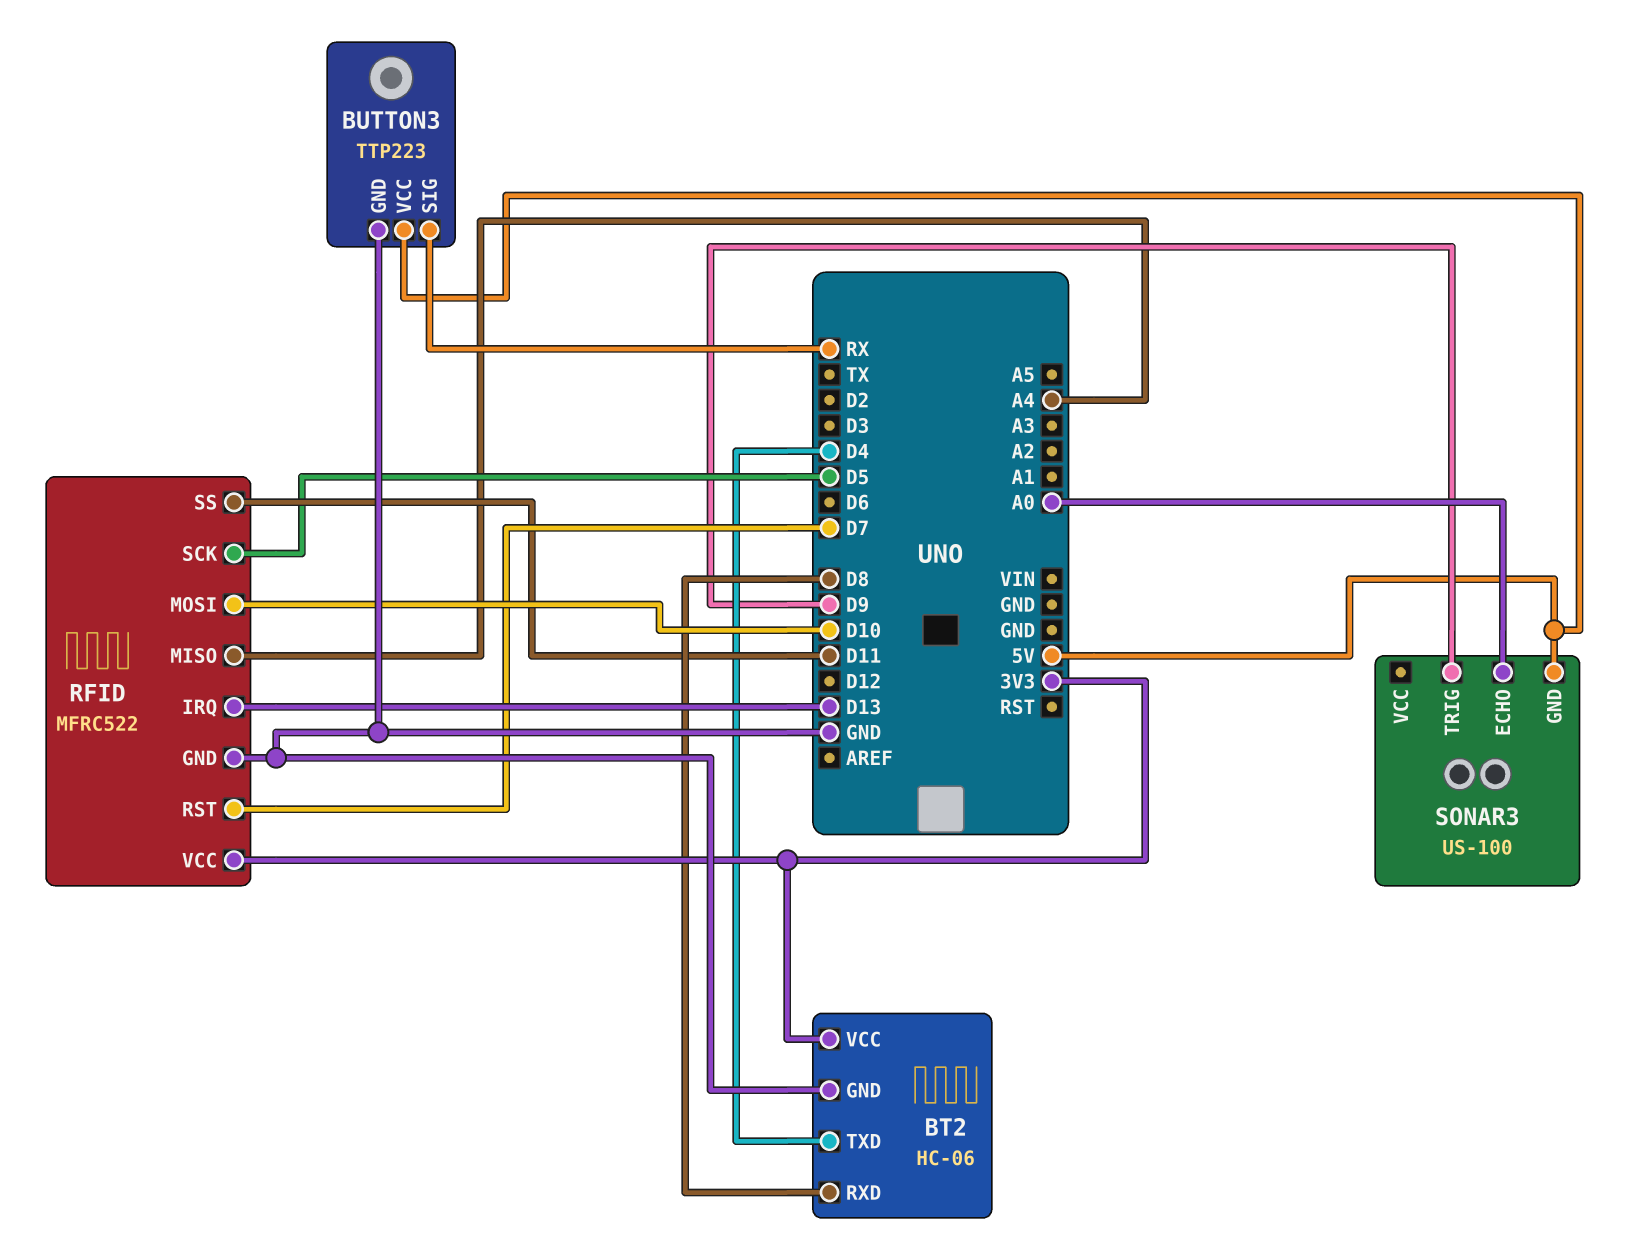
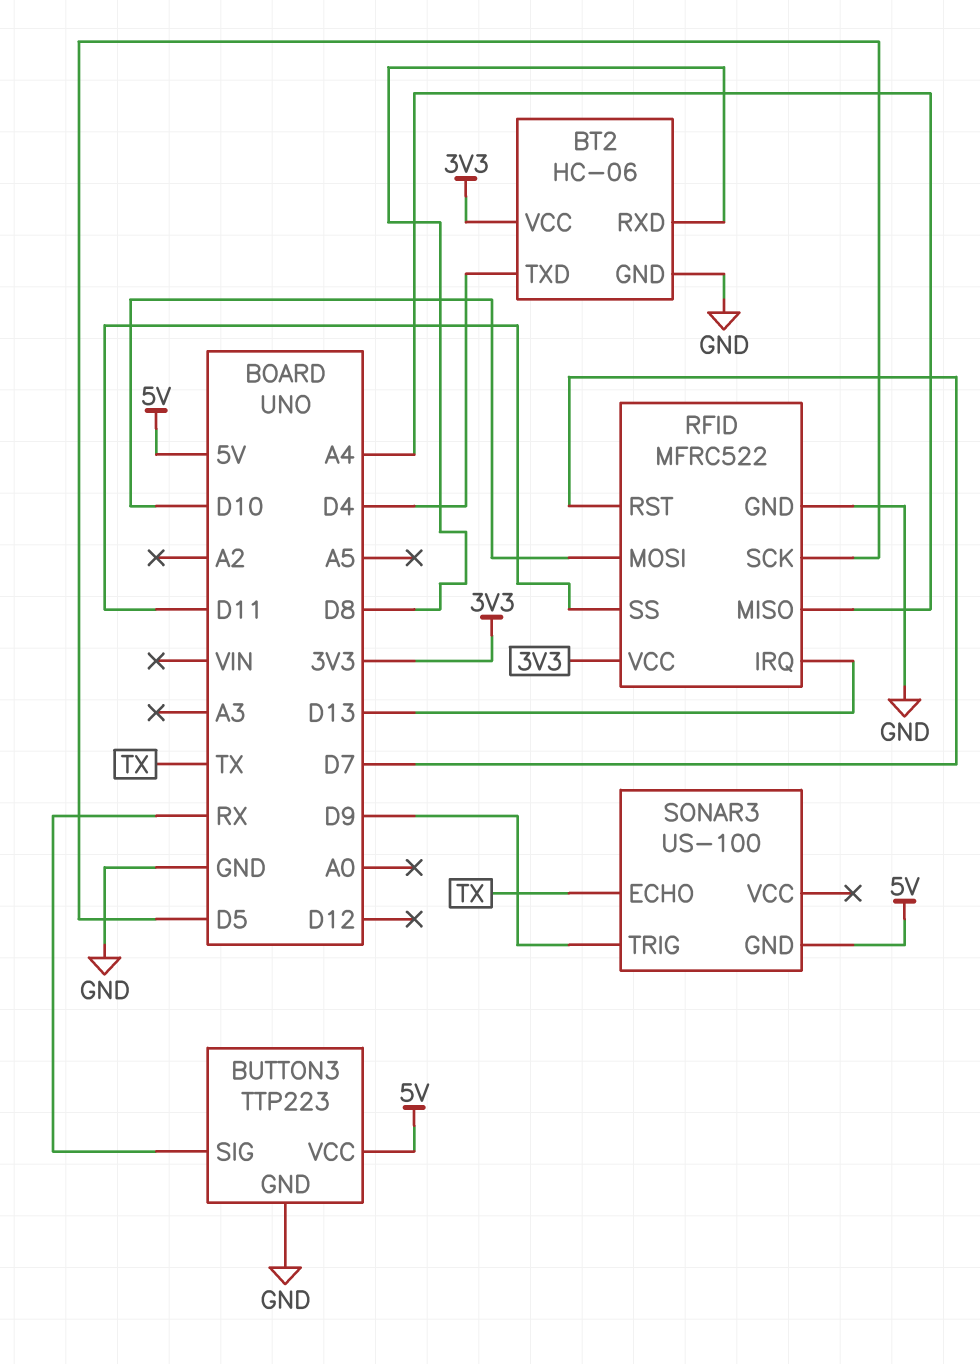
SONAR3 pin ECHO: A0 -> TX

